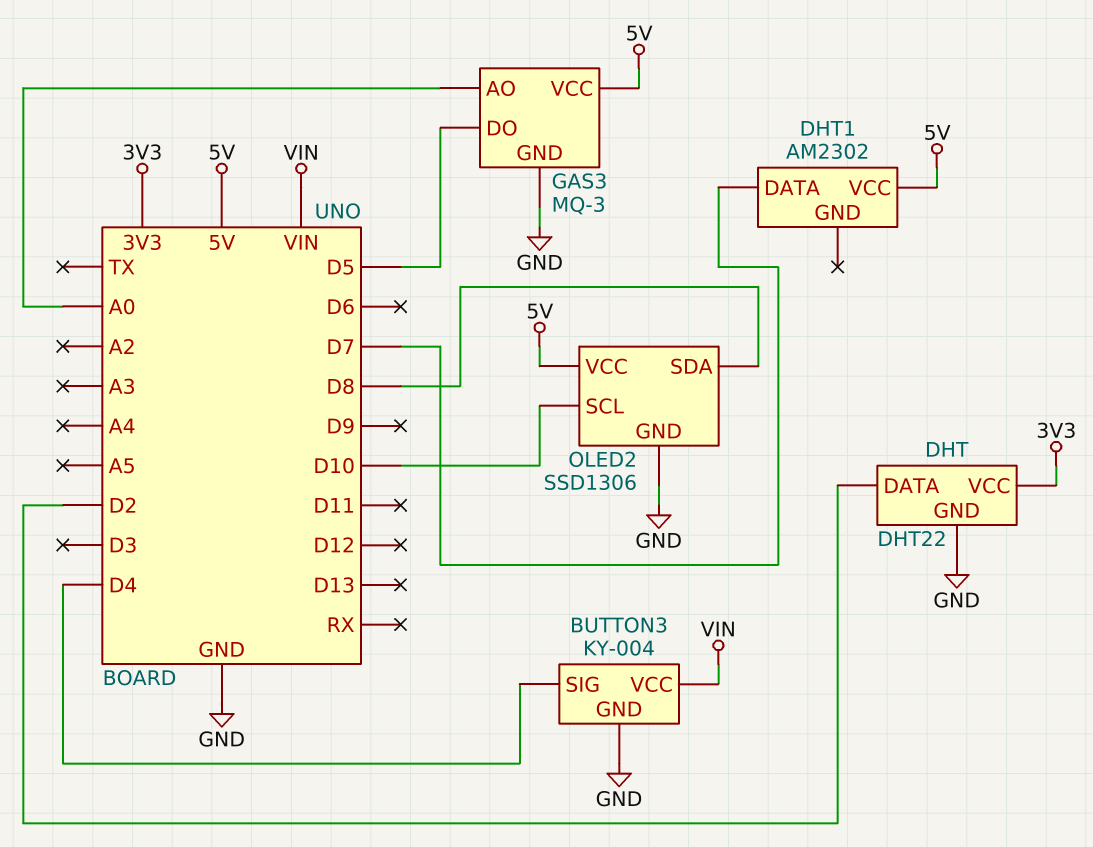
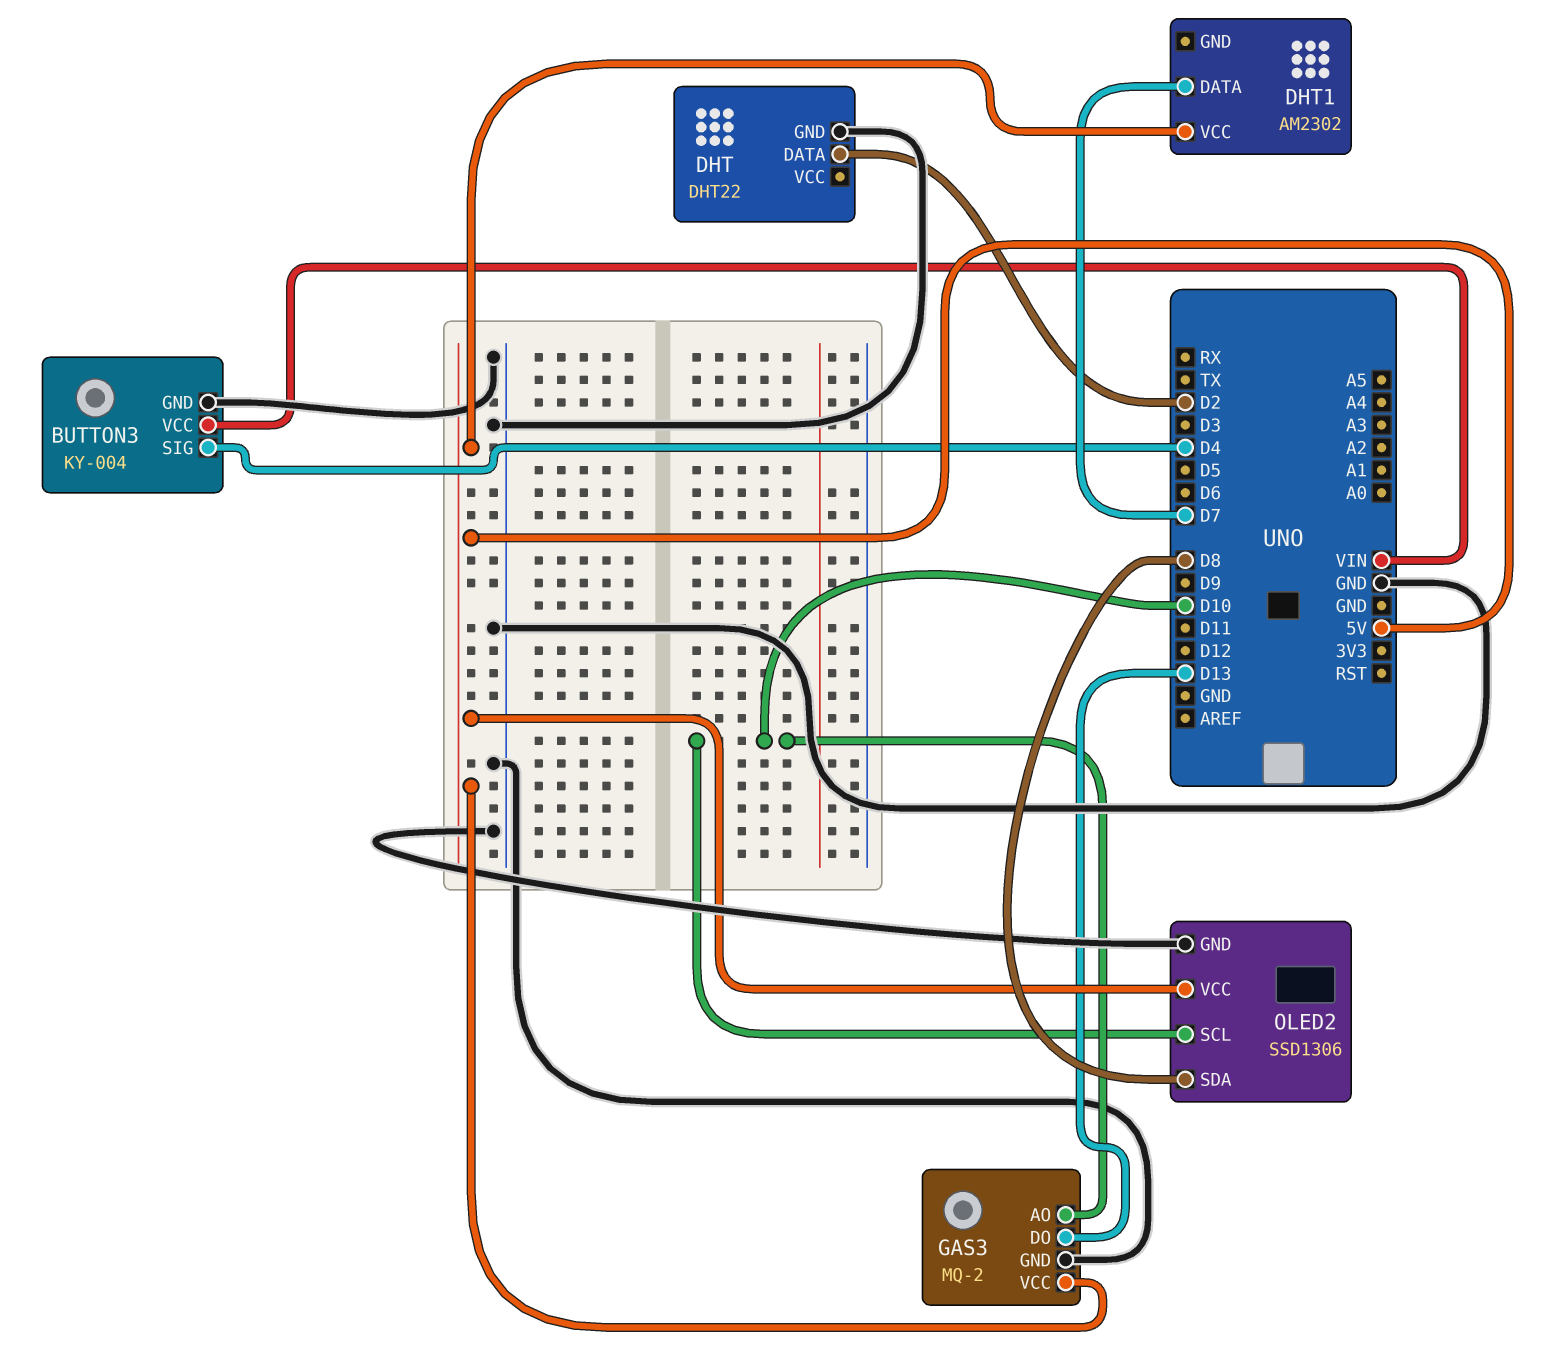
DHT pin VCC: 3V3 -> none
GAS3: MQ-3 -> MQ-2
GAS3 pin AO: A0 -> D10
GAS3 pin DO: D5 -> D13

